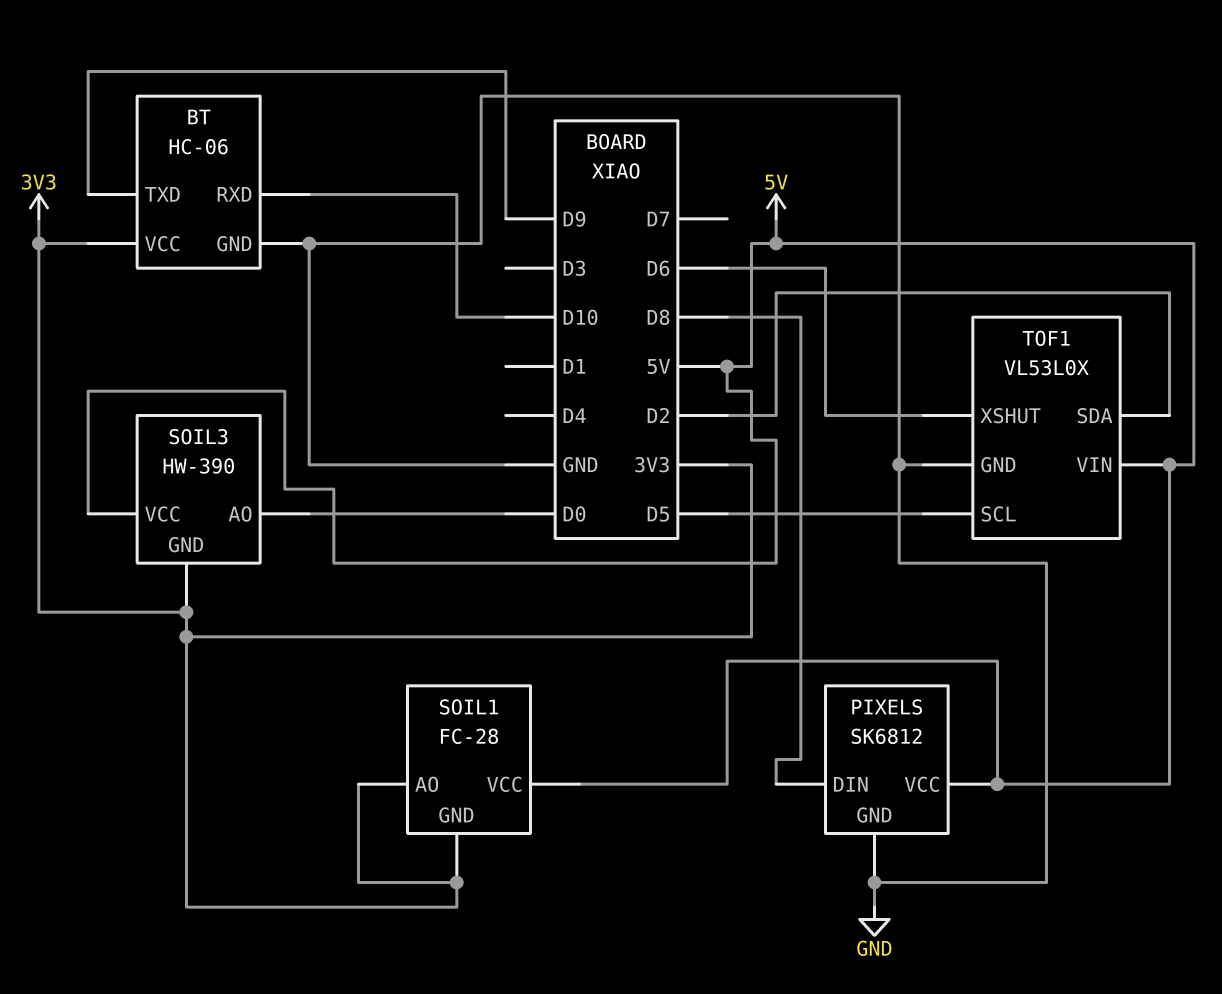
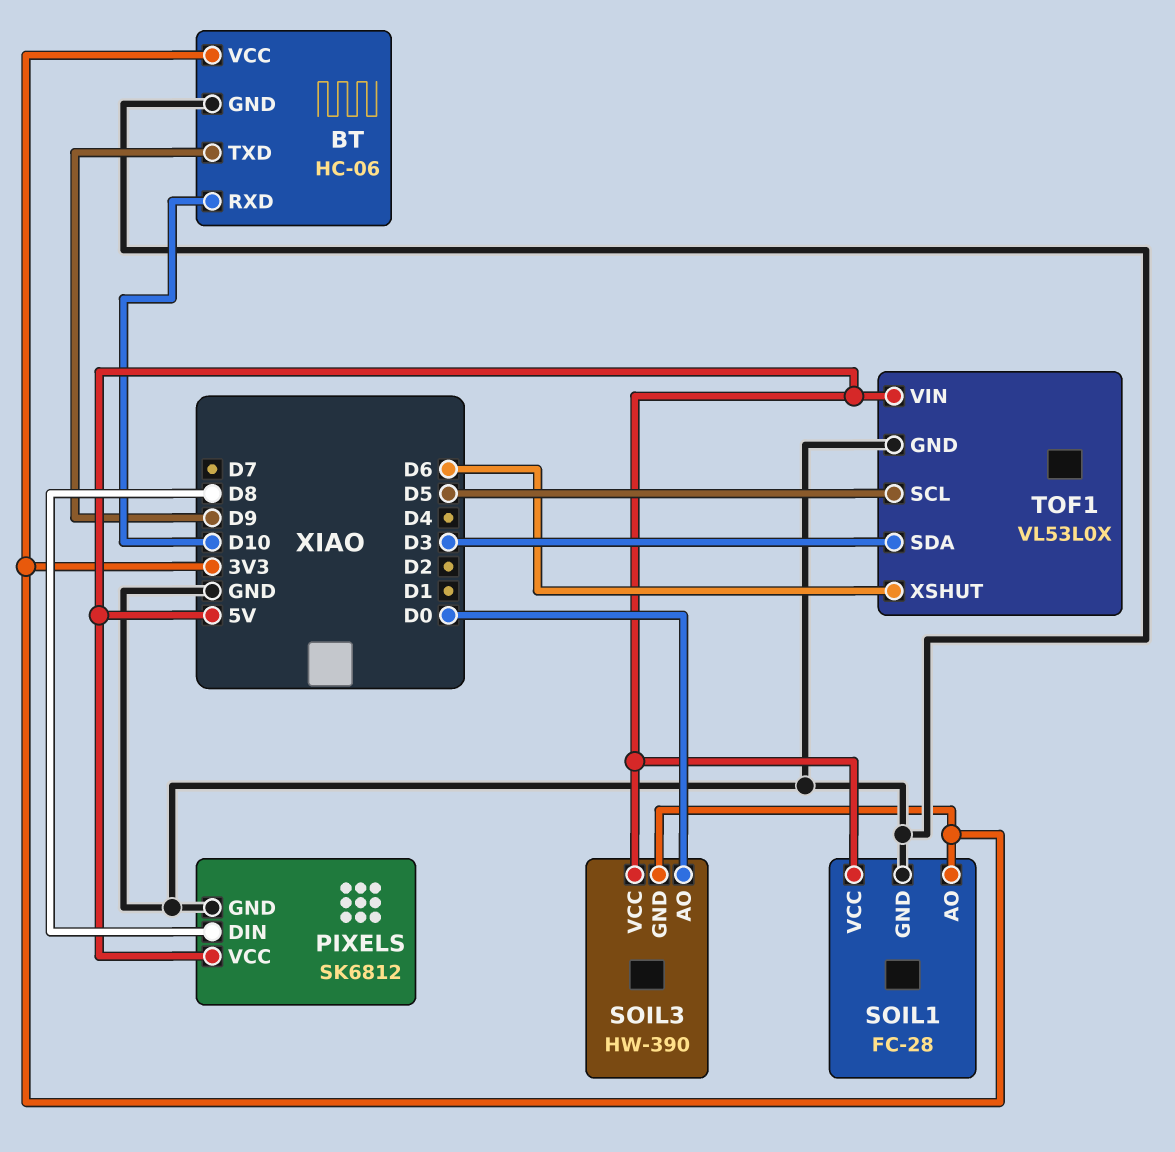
SOIL1 pin GND: 3V3 -> GND
TOF1 pin SDA: D2 -> D3

